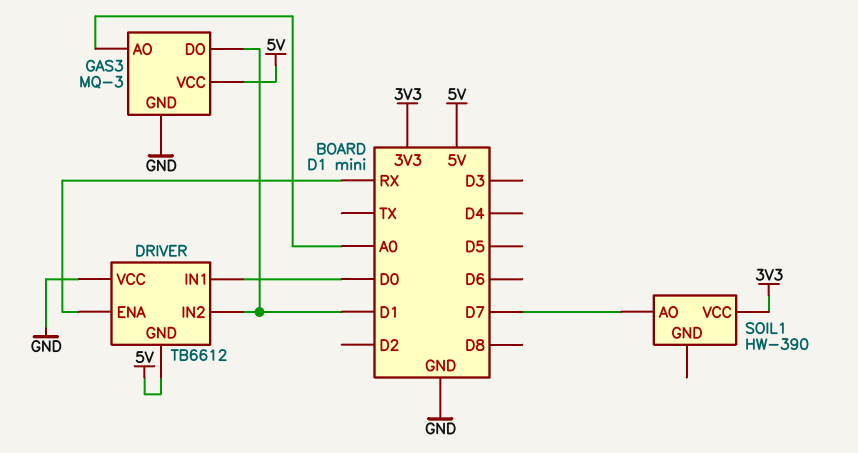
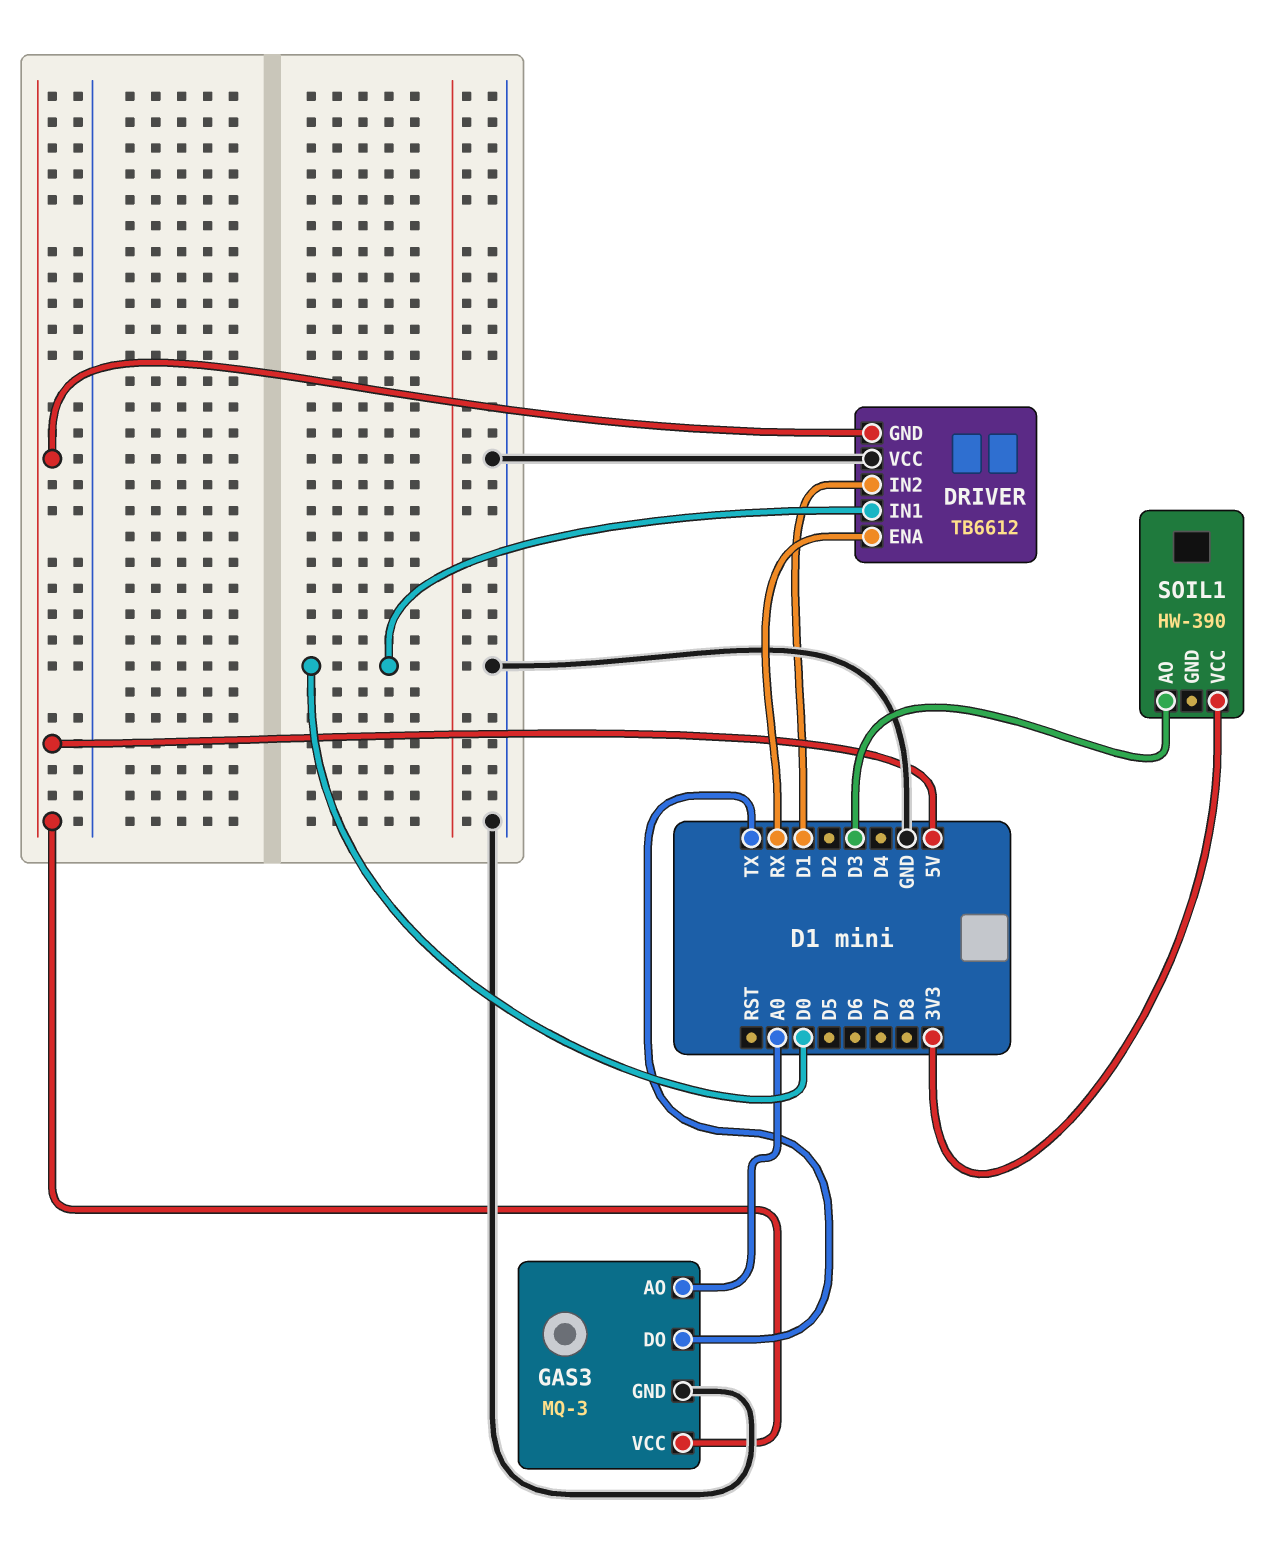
GAS3 pin DO: D1 -> TX
SOIL1 pin AO: D7 -> D3

